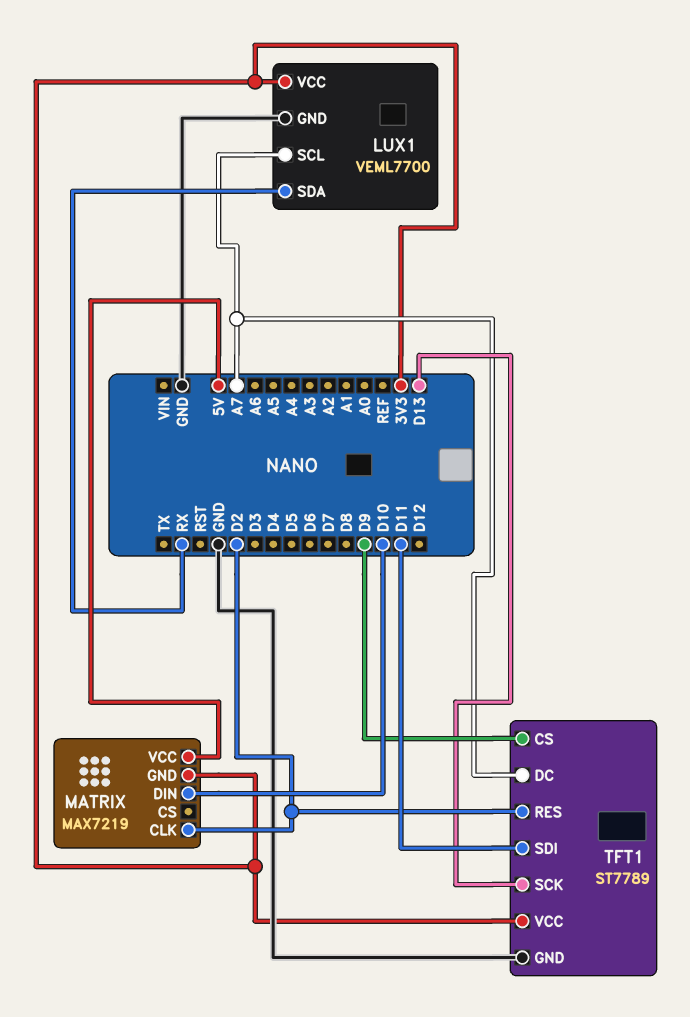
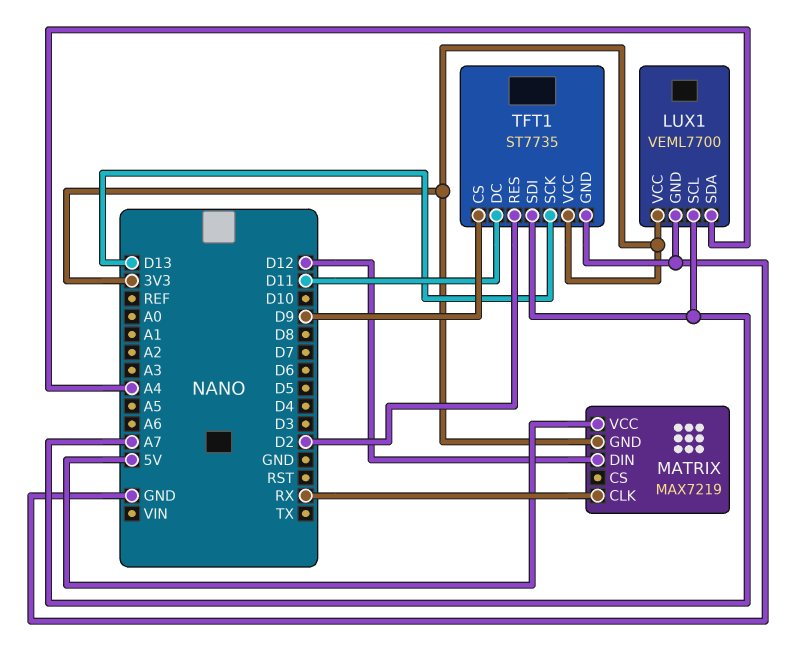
LUX1 pin SDA: RX -> A4
MATRIX pin CLK: D2 -> RX
MATRIX pin DIN: D10 -> D12
TFT1: ST7789 -> ST7735
TFT1 pin DC: A7 -> D11
TFT1 pin SDI: D11 -> A7

